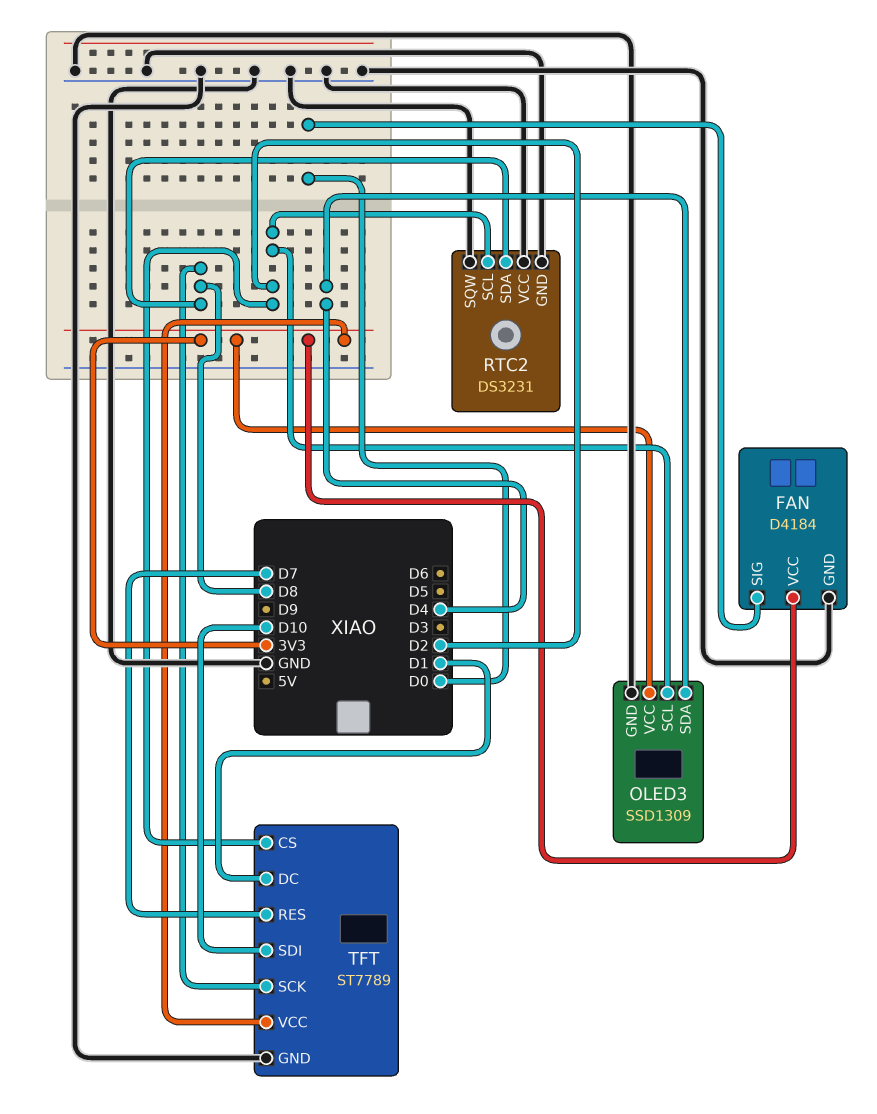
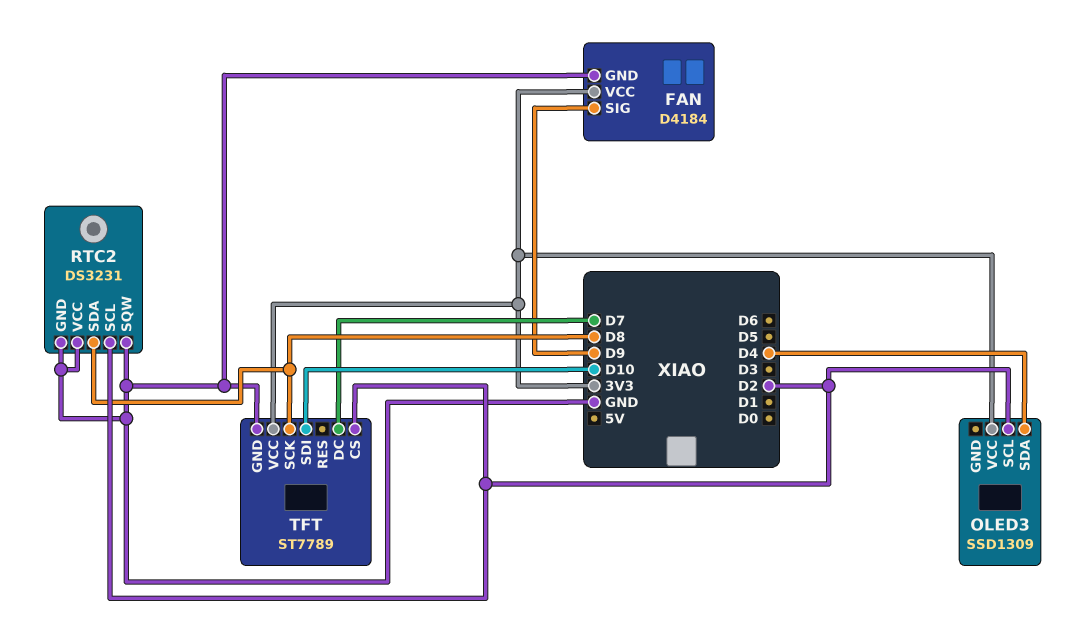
FAN pin SIG: D0 -> D9
OLED3 pin GND: GND -> none
TFT pin DC: D1 -> D7
TFT pin RES: D7 -> none

